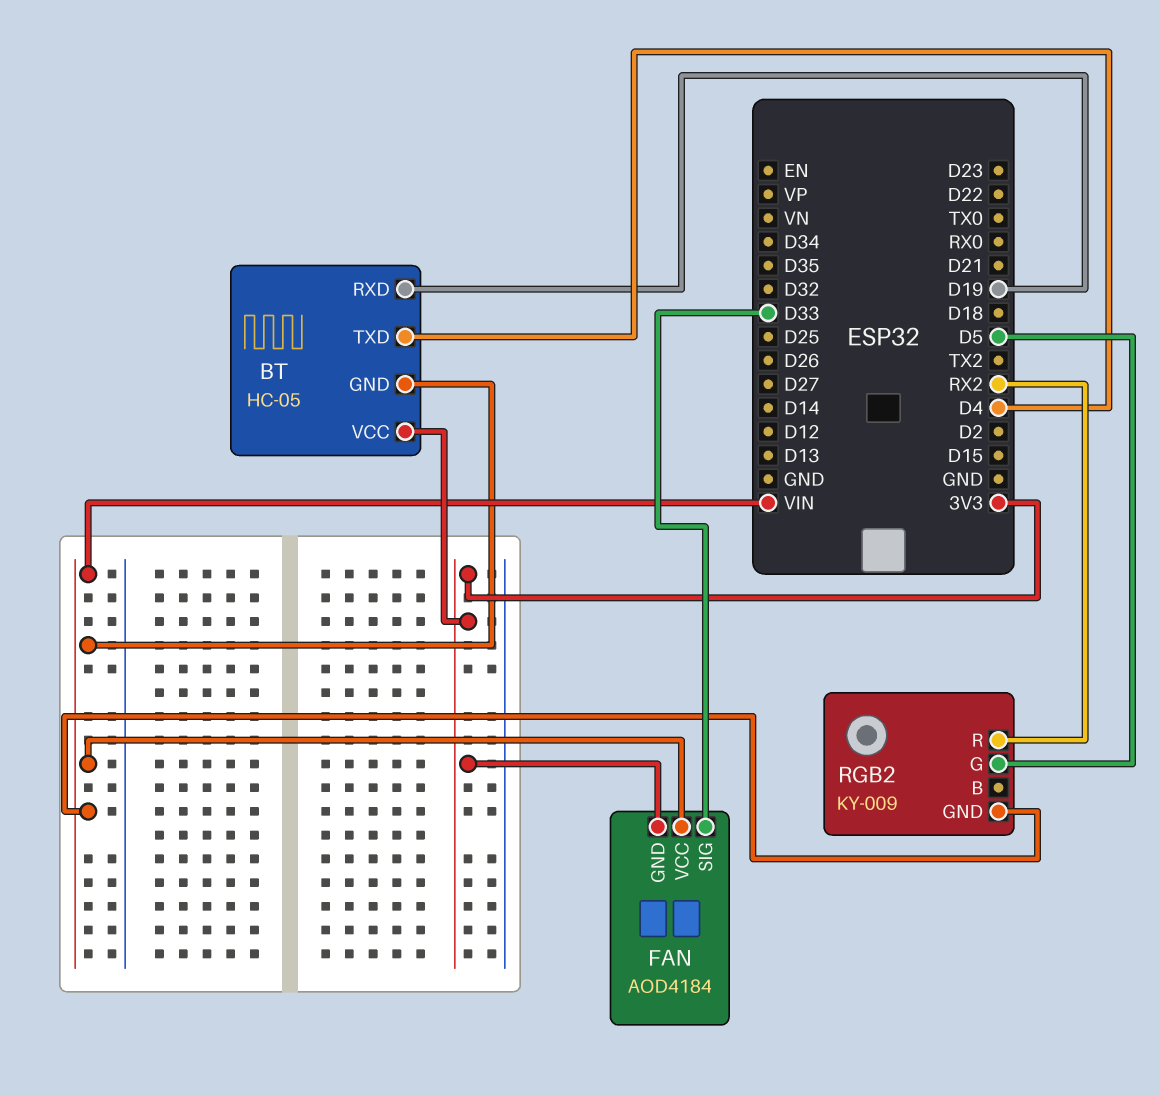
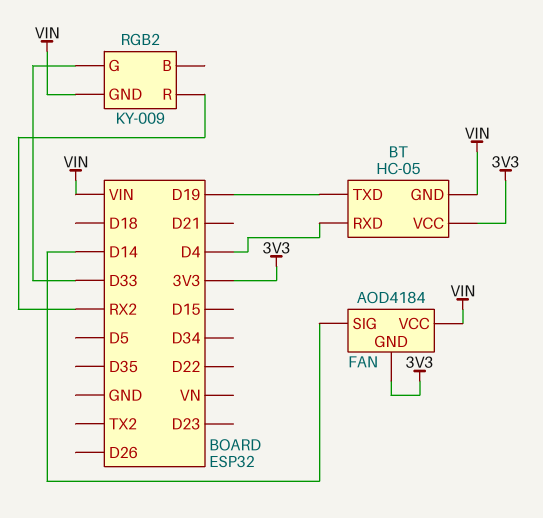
BT pin RXD: D19 -> D4
BT pin TXD: D4 -> D19
FAN pin SIG: D33 -> D14
RGB2 pin G: D5 -> D33

